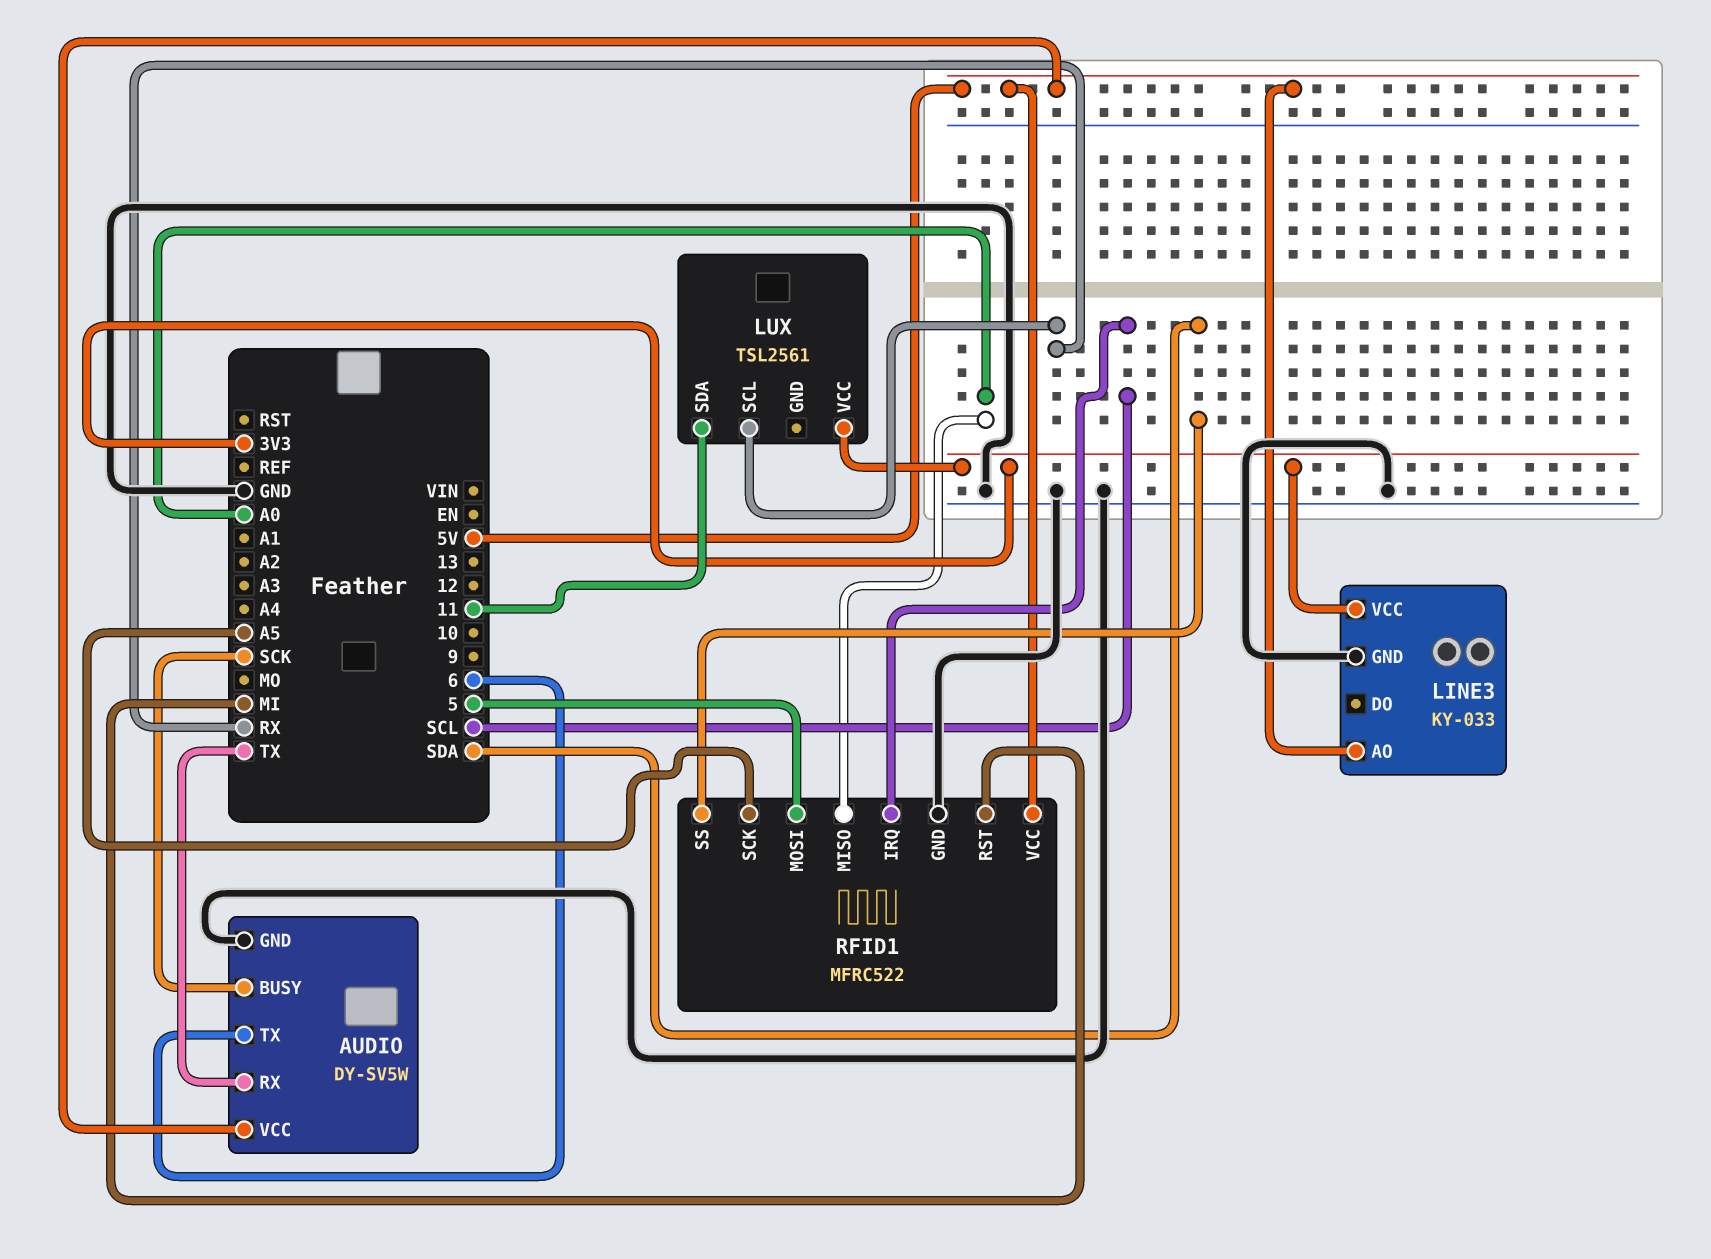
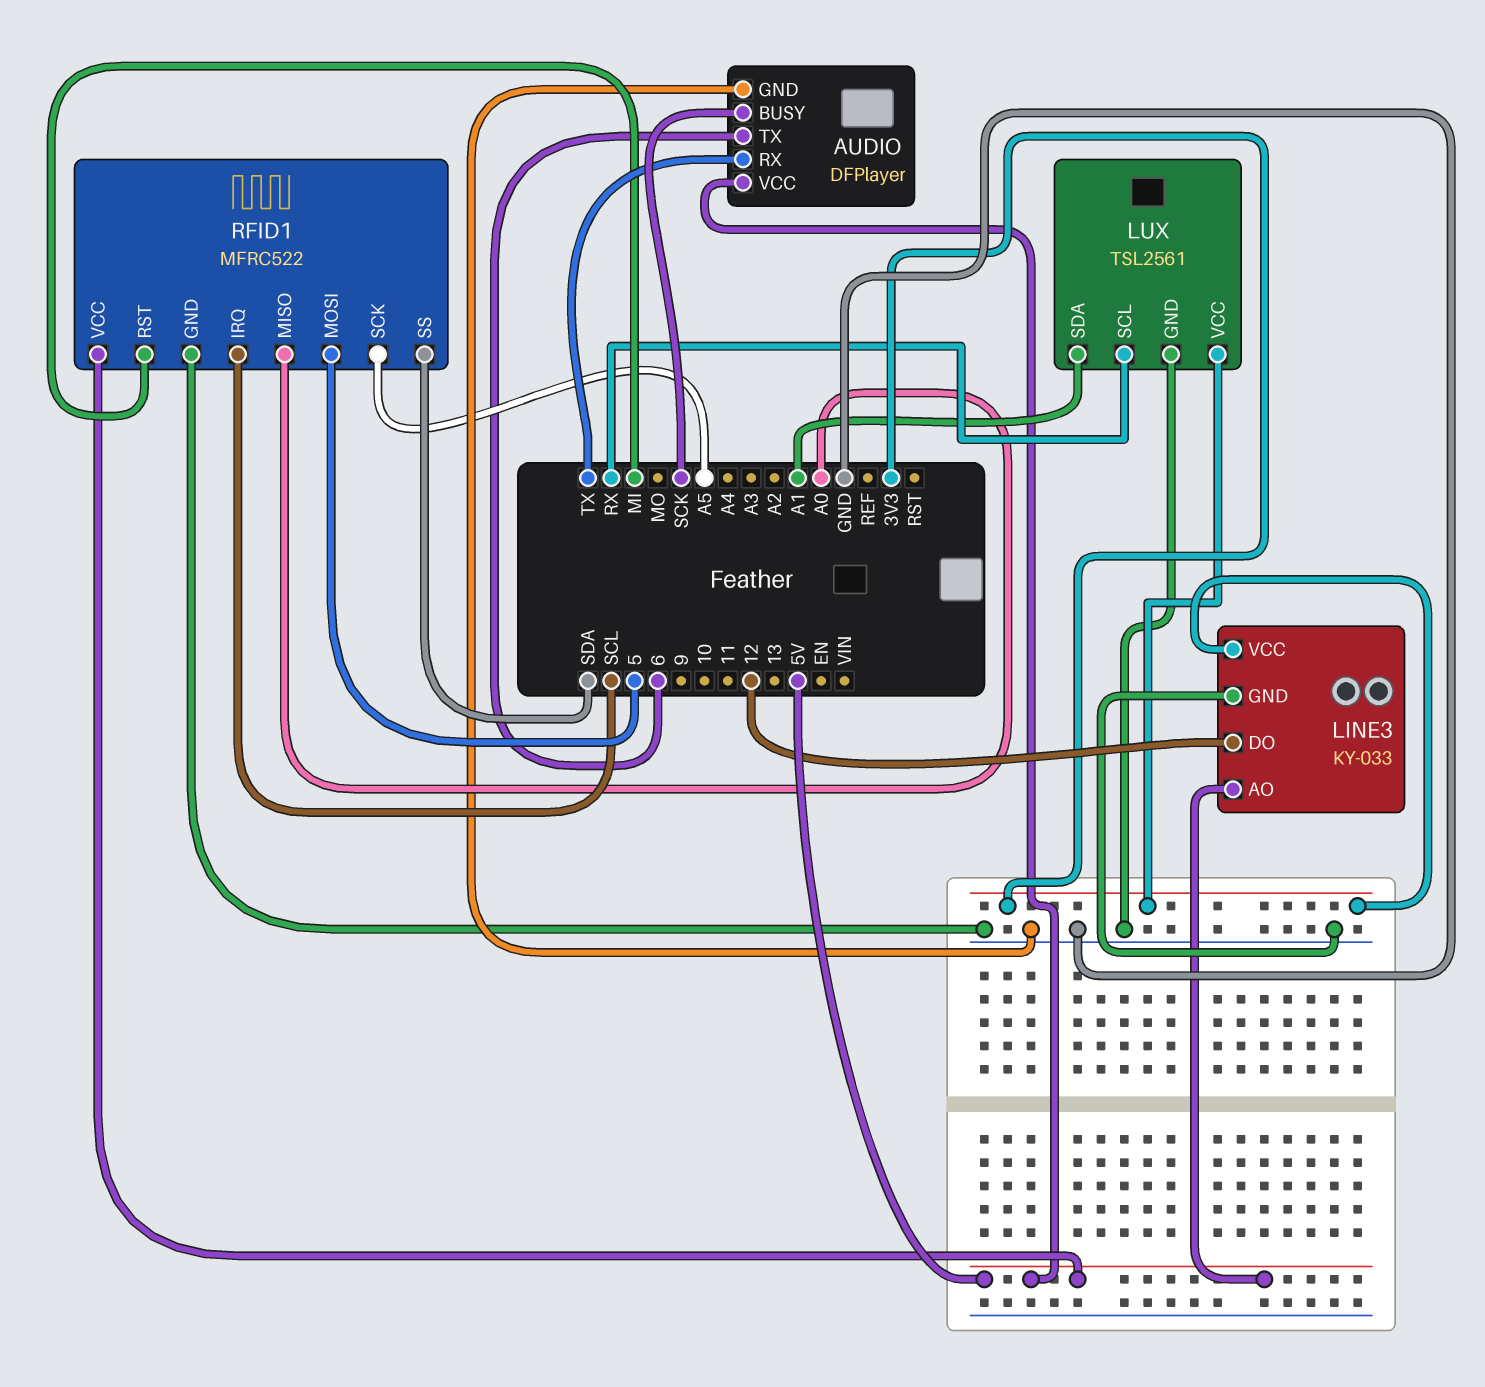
AUDIO: DY-SV5W -> DFPlayer
LINE3 pin DO: none -> 12
LUX pin GND: none -> GND
LUX pin SDA: 11 -> A1

